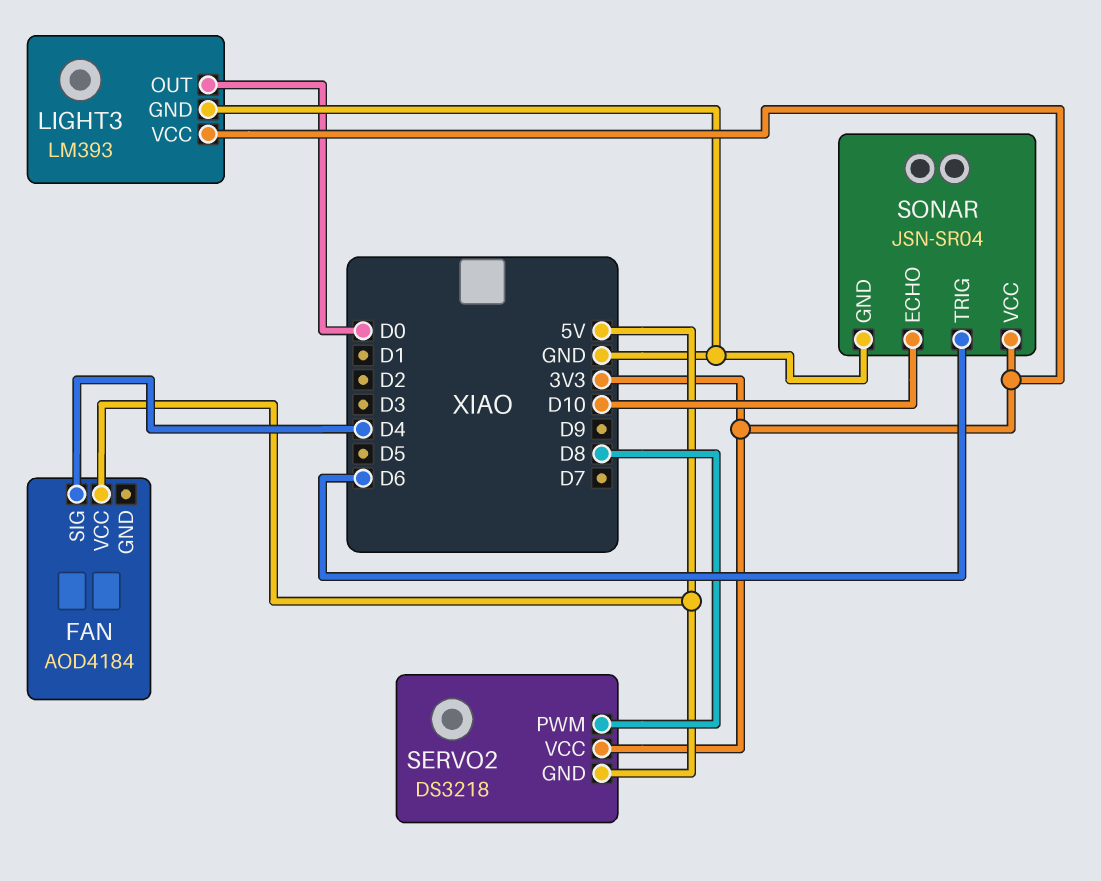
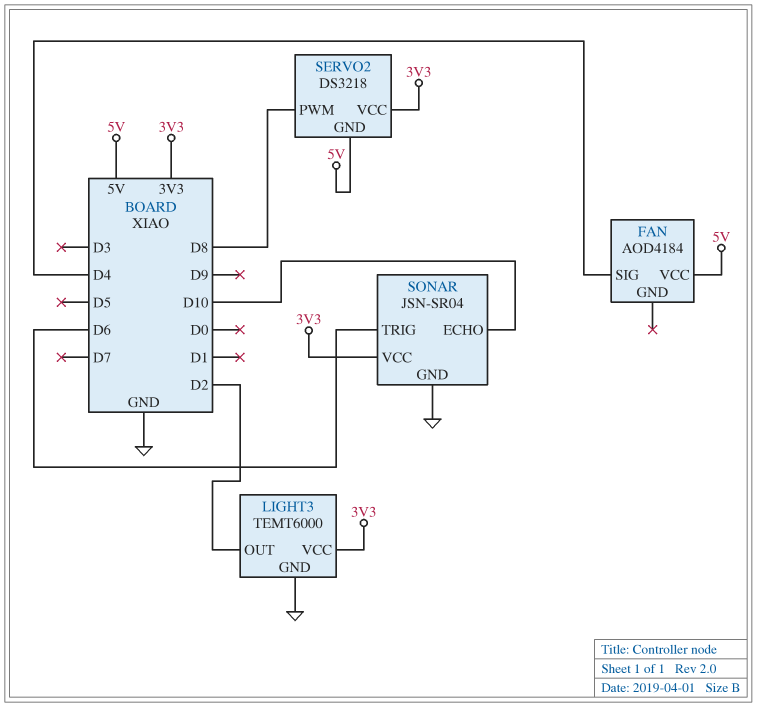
LIGHT3: LM393 -> TEMT6000
LIGHT3 pin OUT: D0 -> D2

